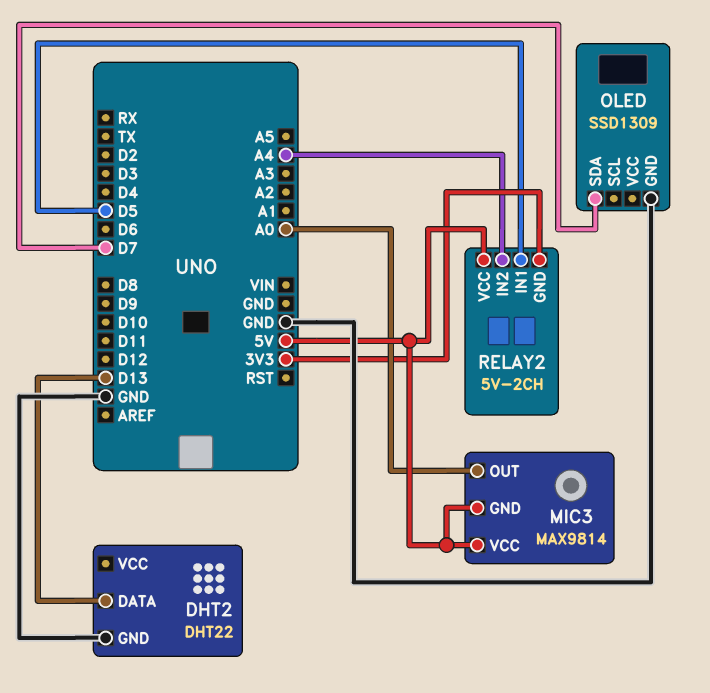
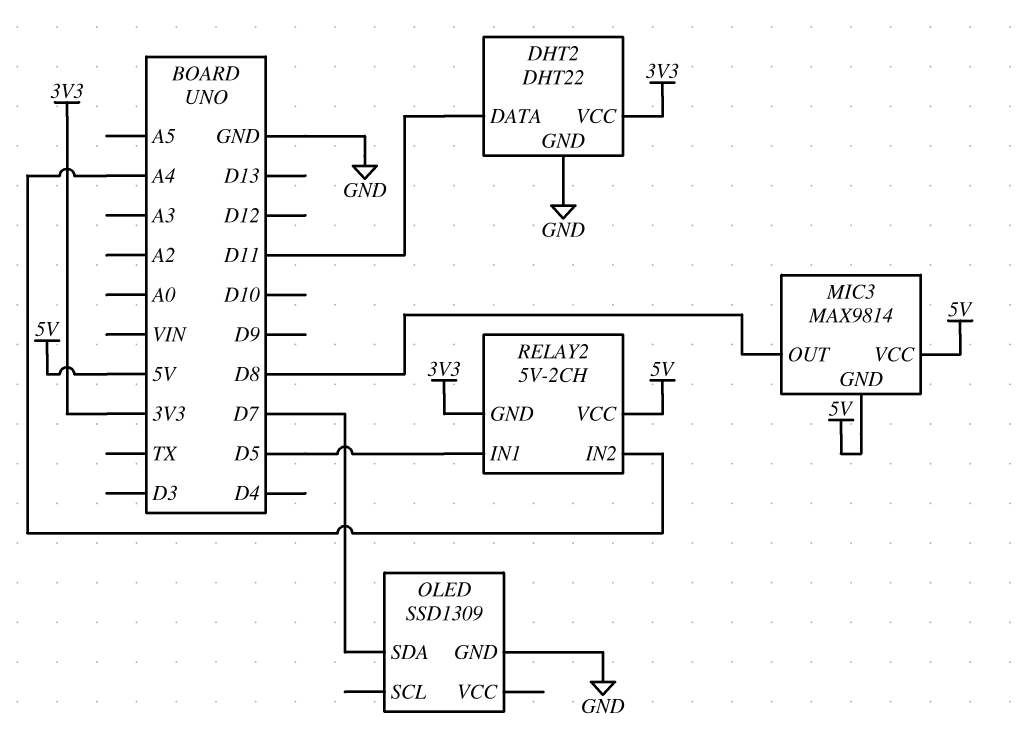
DHT2 pin DATA: D13 -> D11
DHT2 pin VCC: none -> 3V3
MIC3 pin OUT: A0 -> D8

